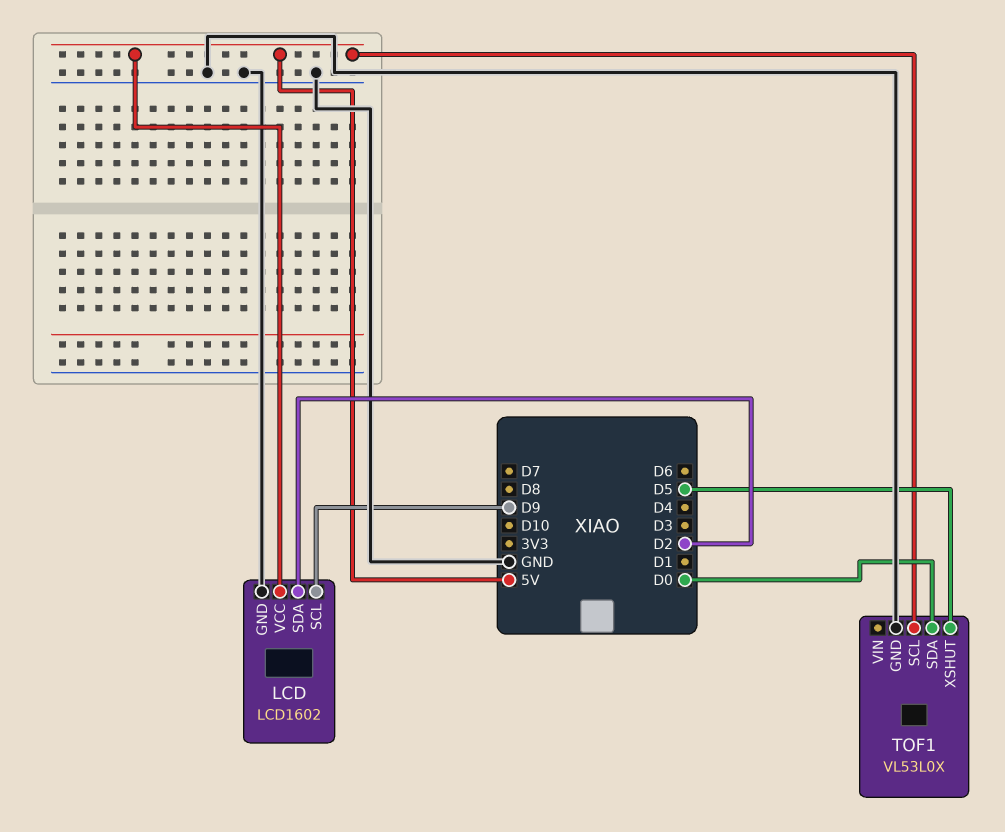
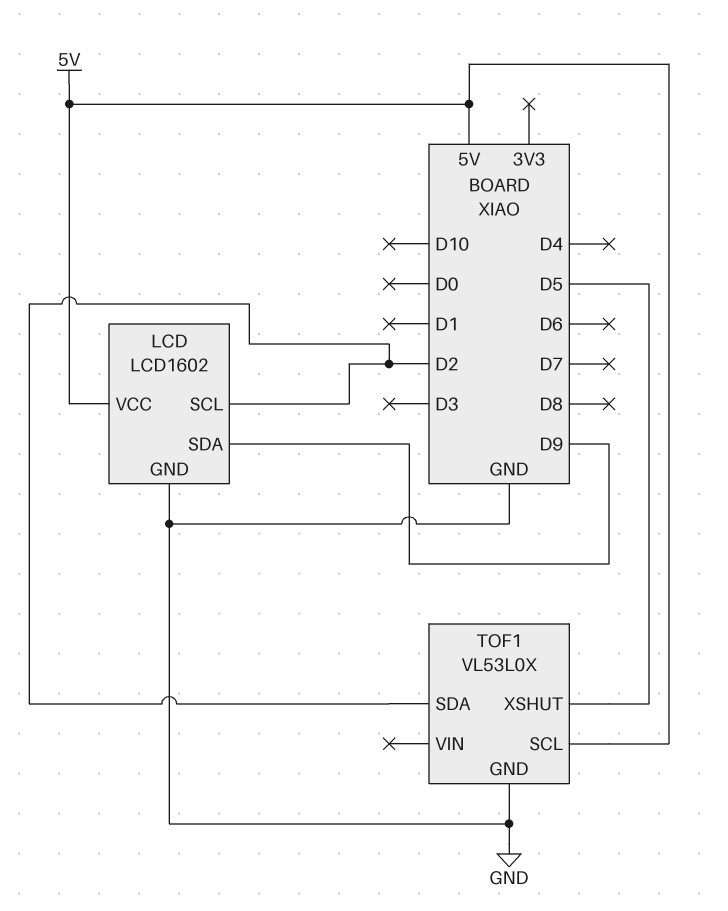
LCD pin SCL: D9 -> D2
LCD pin SDA: D2 -> D9
TOF1 pin SDA: D0 -> D2

